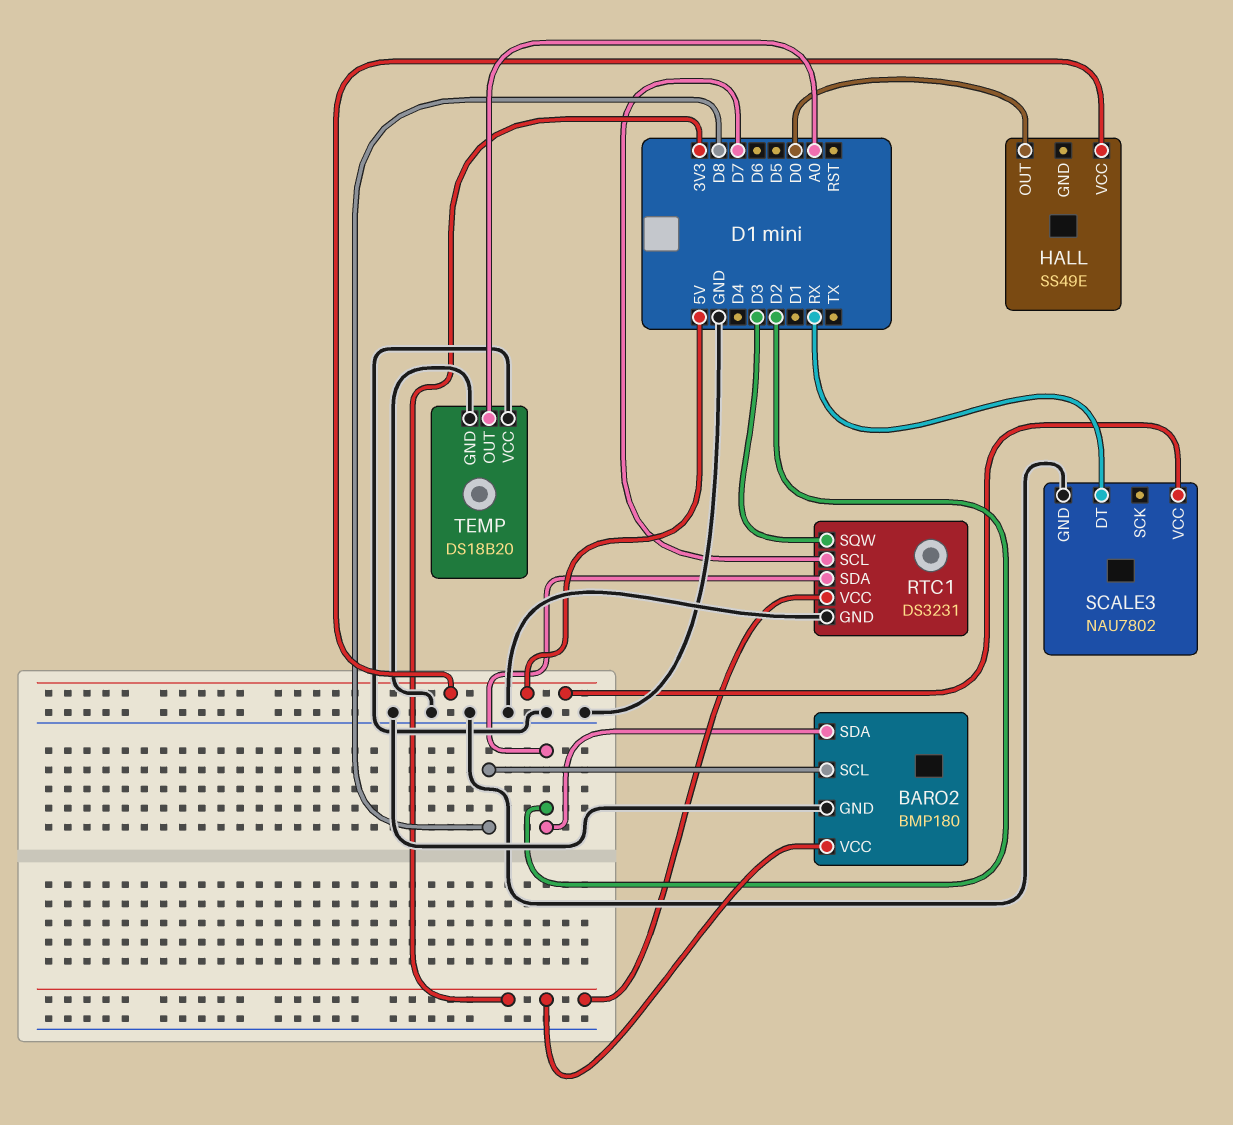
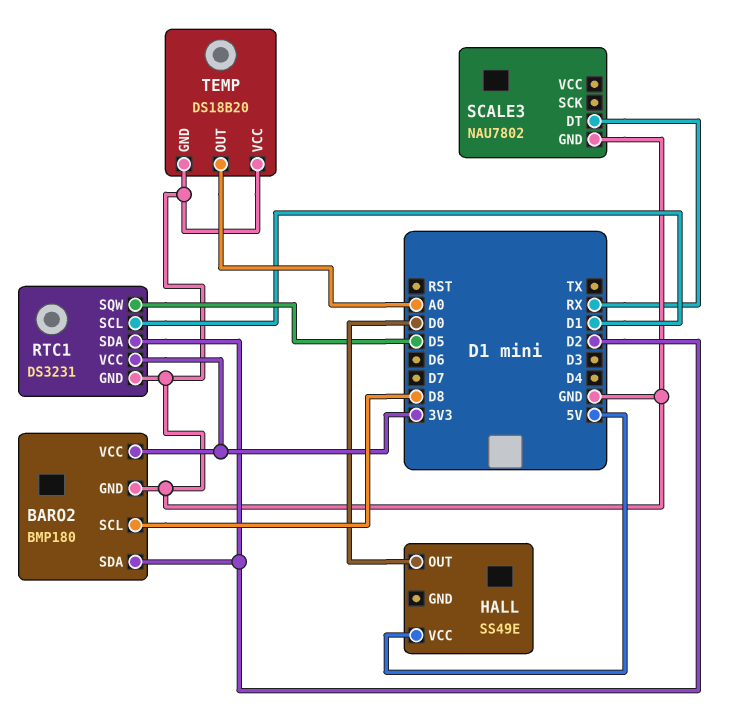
RTC1 pin SCL: D7 -> D1
RTC1 pin SQW: D3 -> D5
SCALE3 pin VCC: 5V -> none

